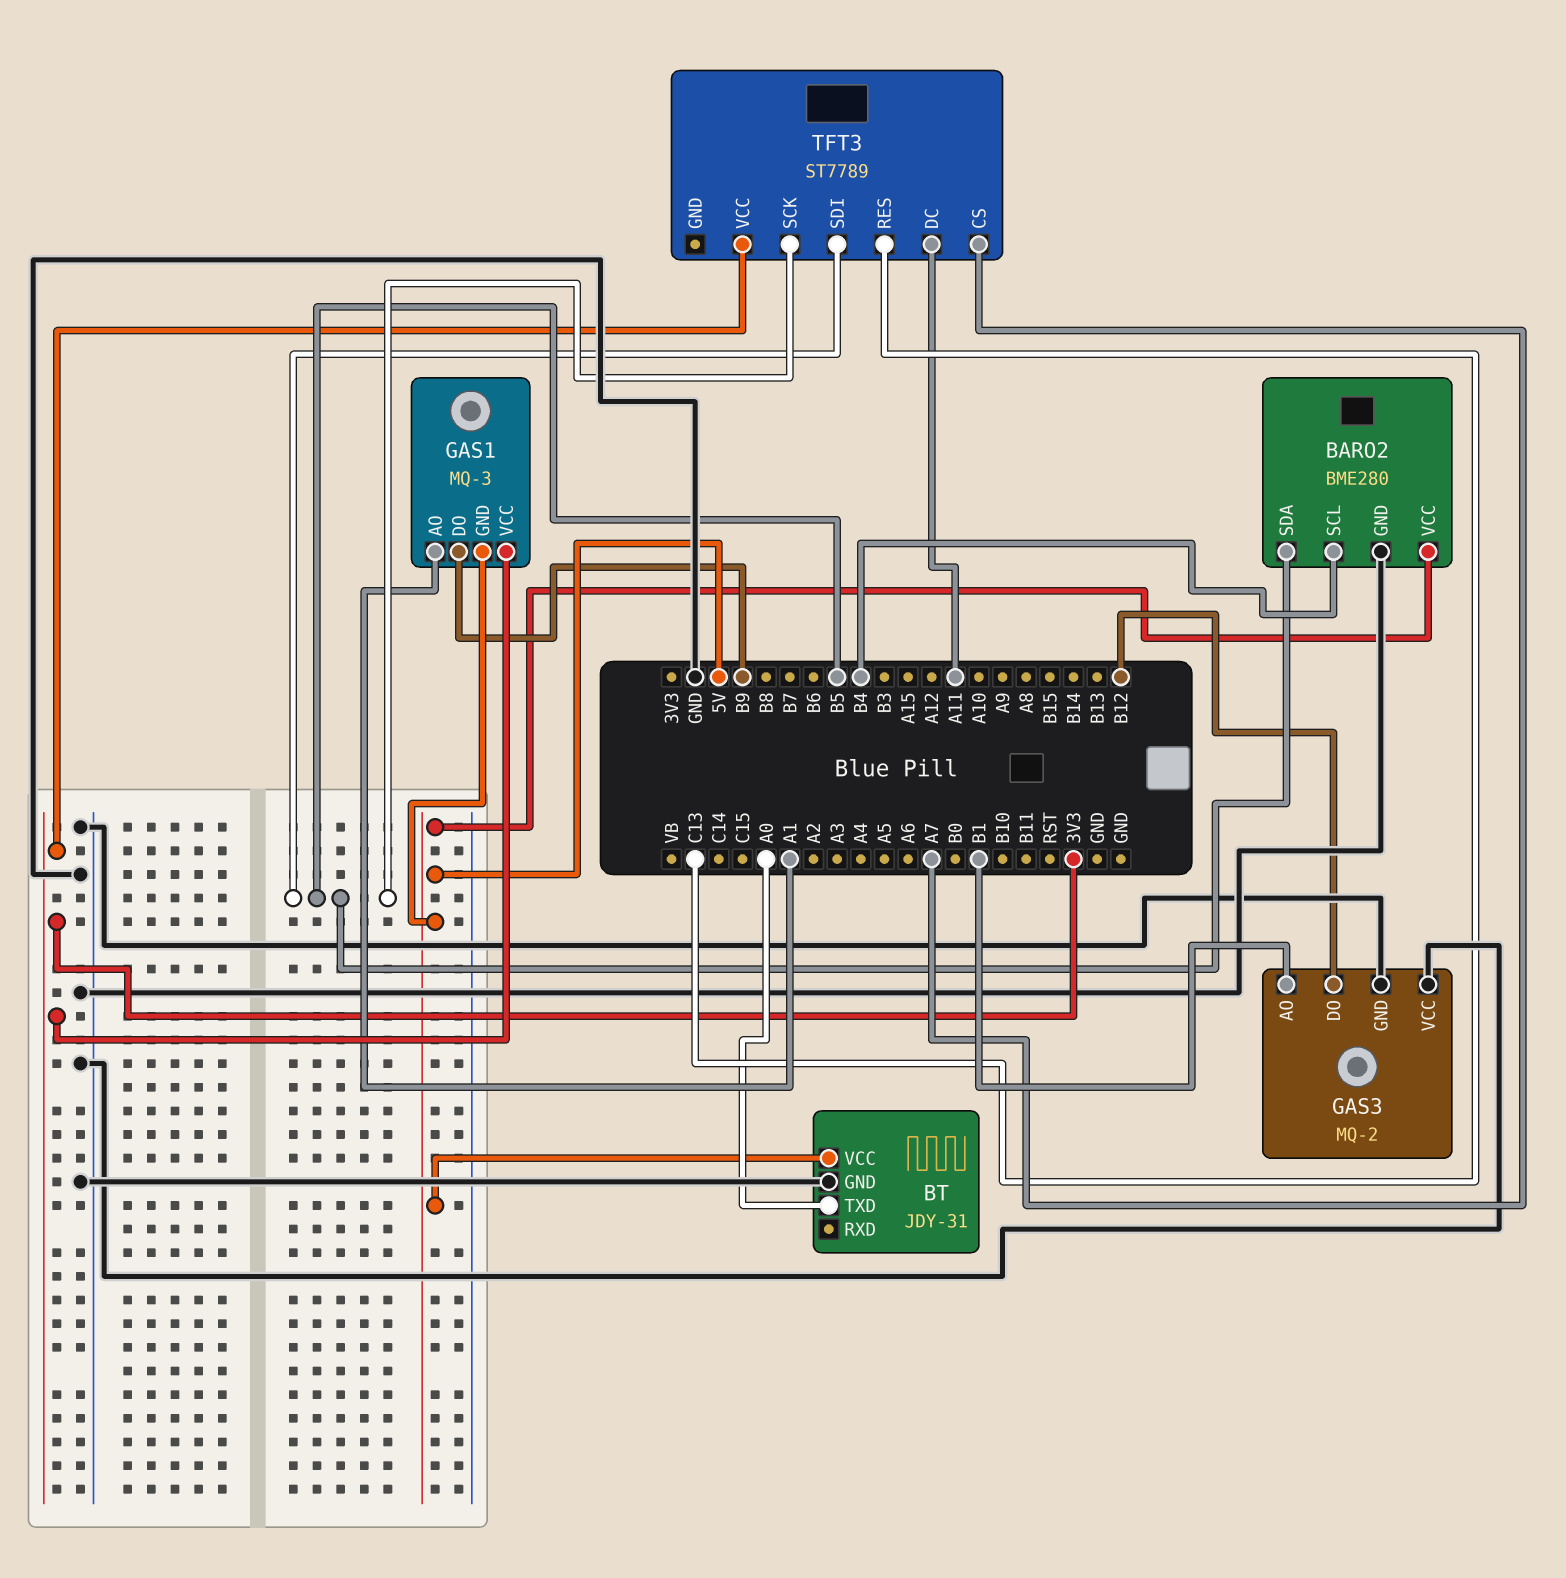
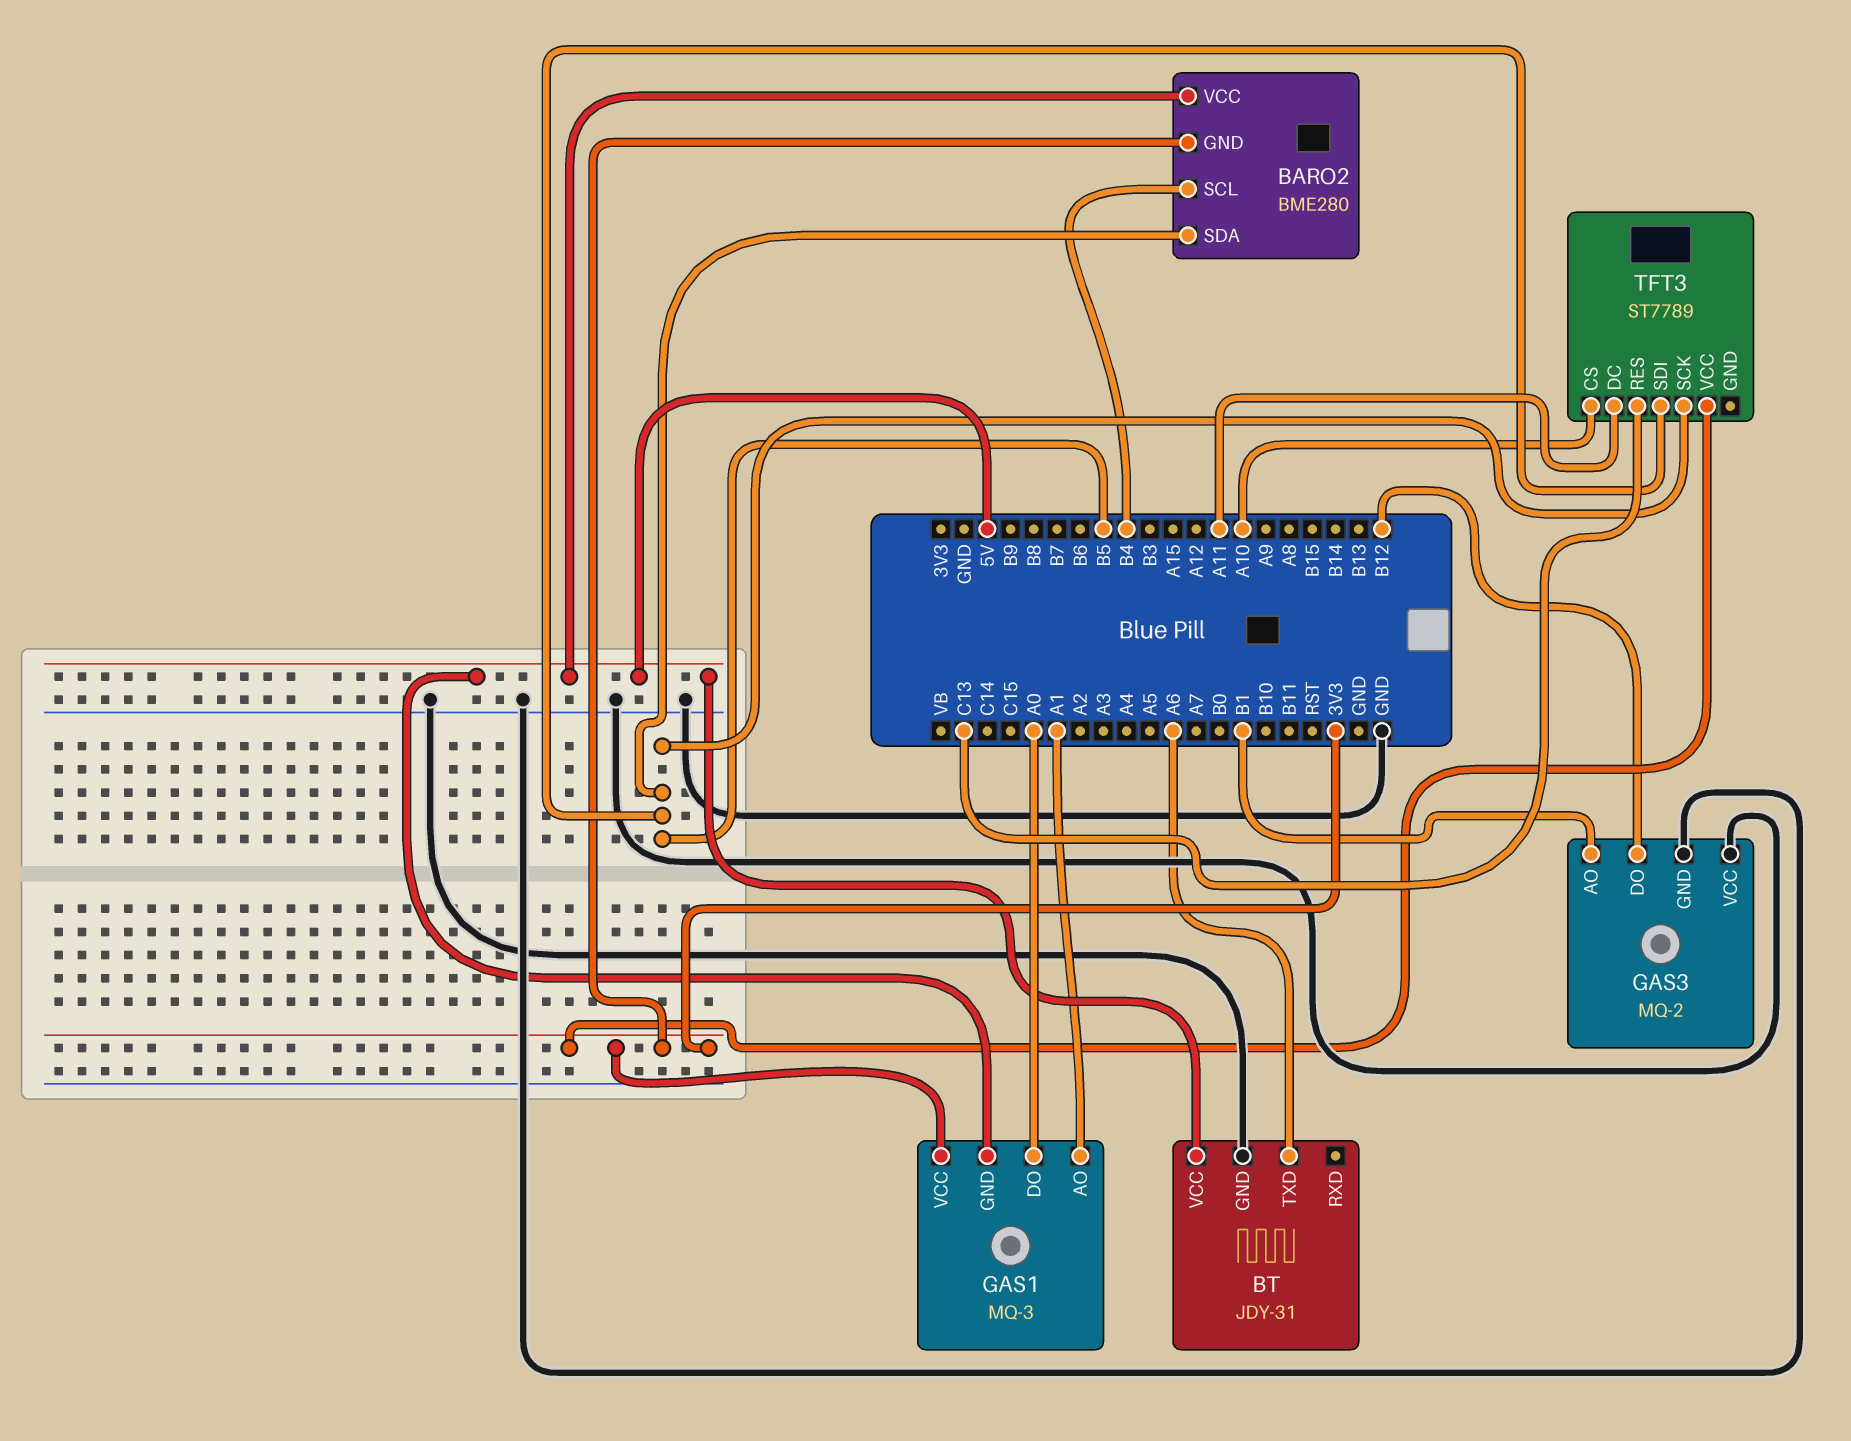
BARO2 pin GND: GND -> 3V3
BT pin TXD: A0 -> A6
GAS1 pin DO: B9 -> A0
TFT3 pin CS: A7 -> A10

